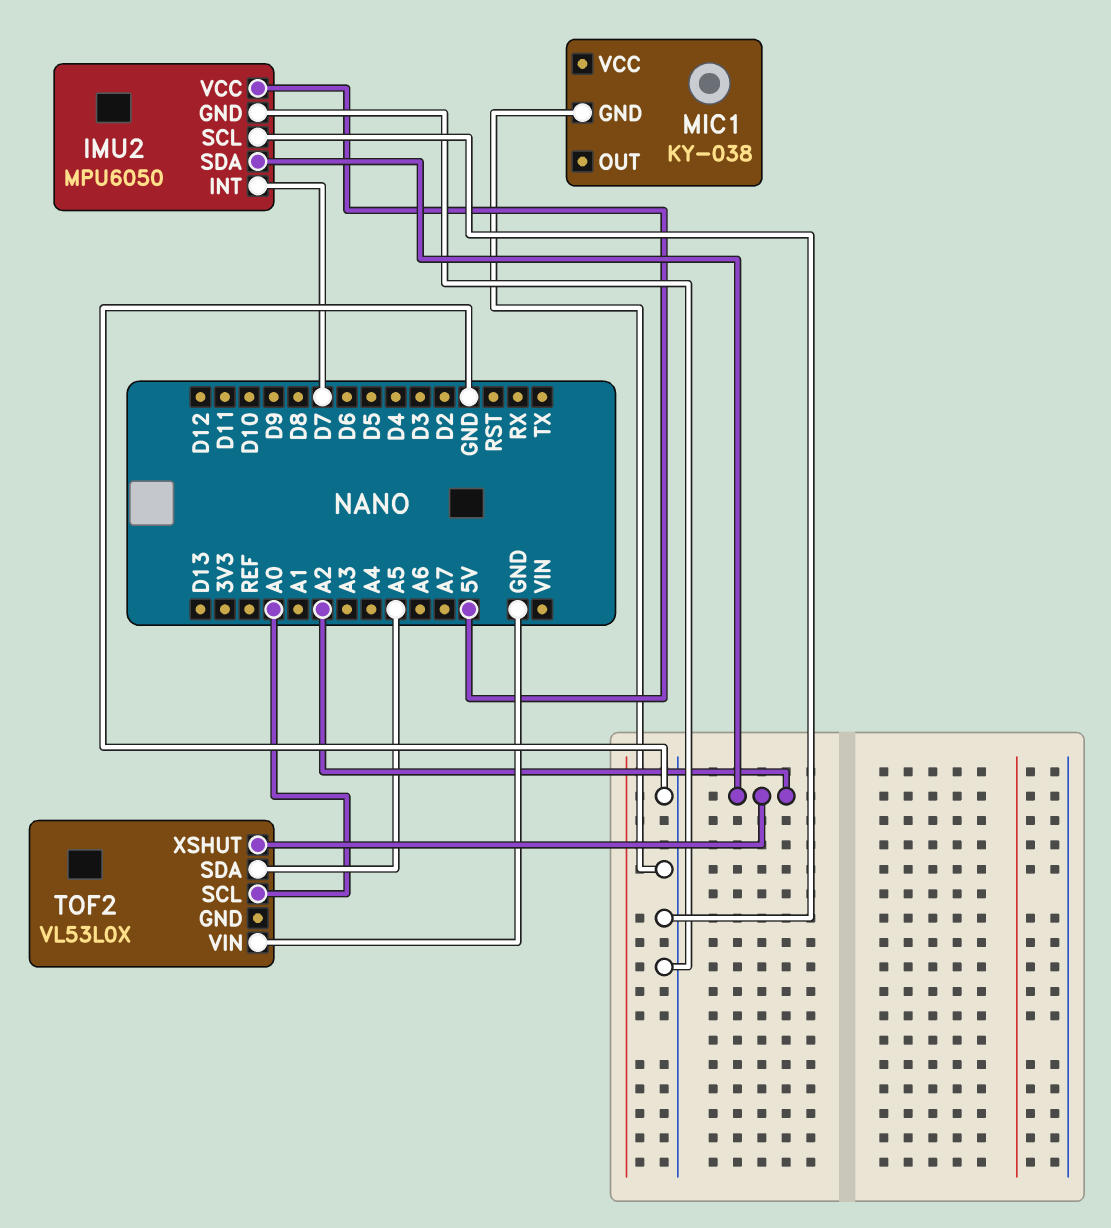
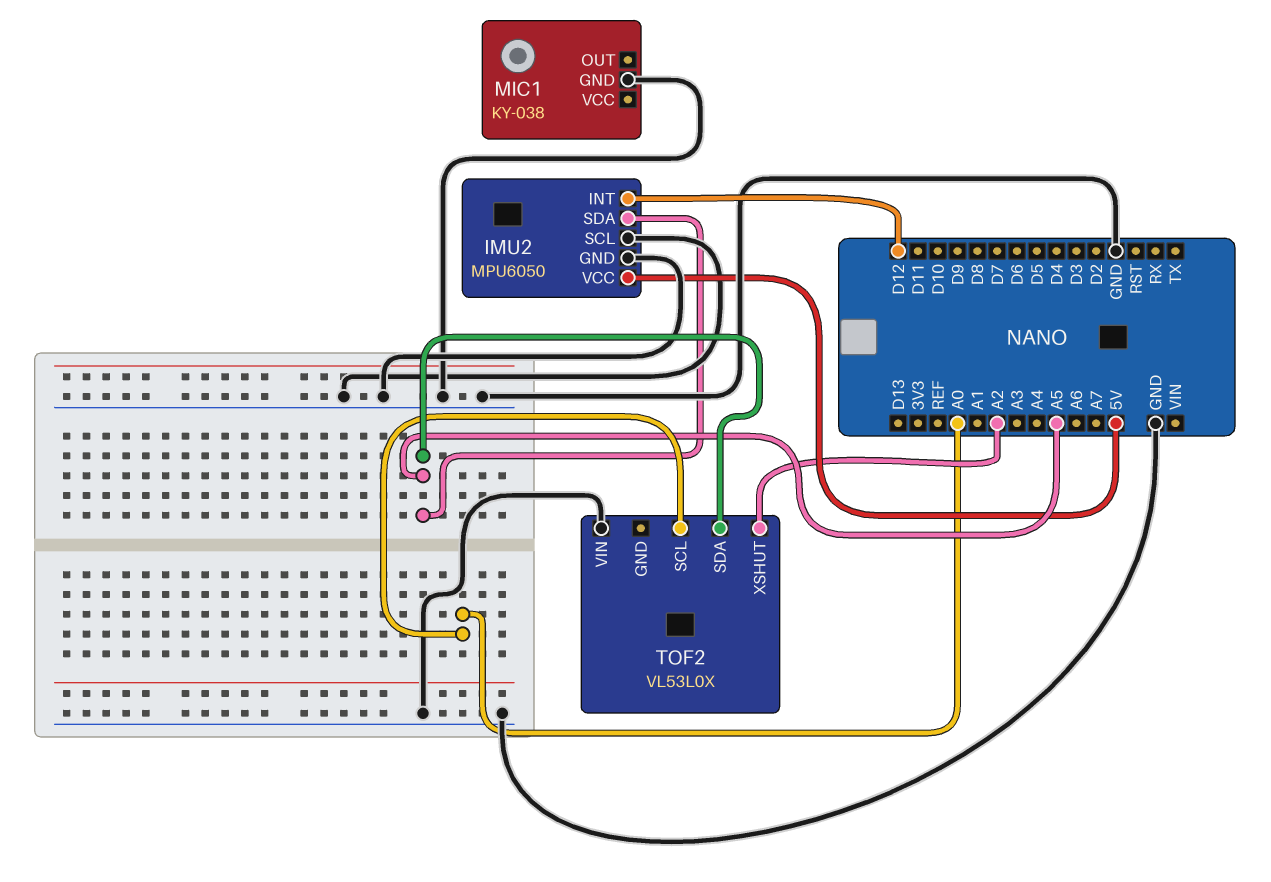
IMU2 pin INT: D7 -> D12
IMU2 pin SDA: A2 -> A5

